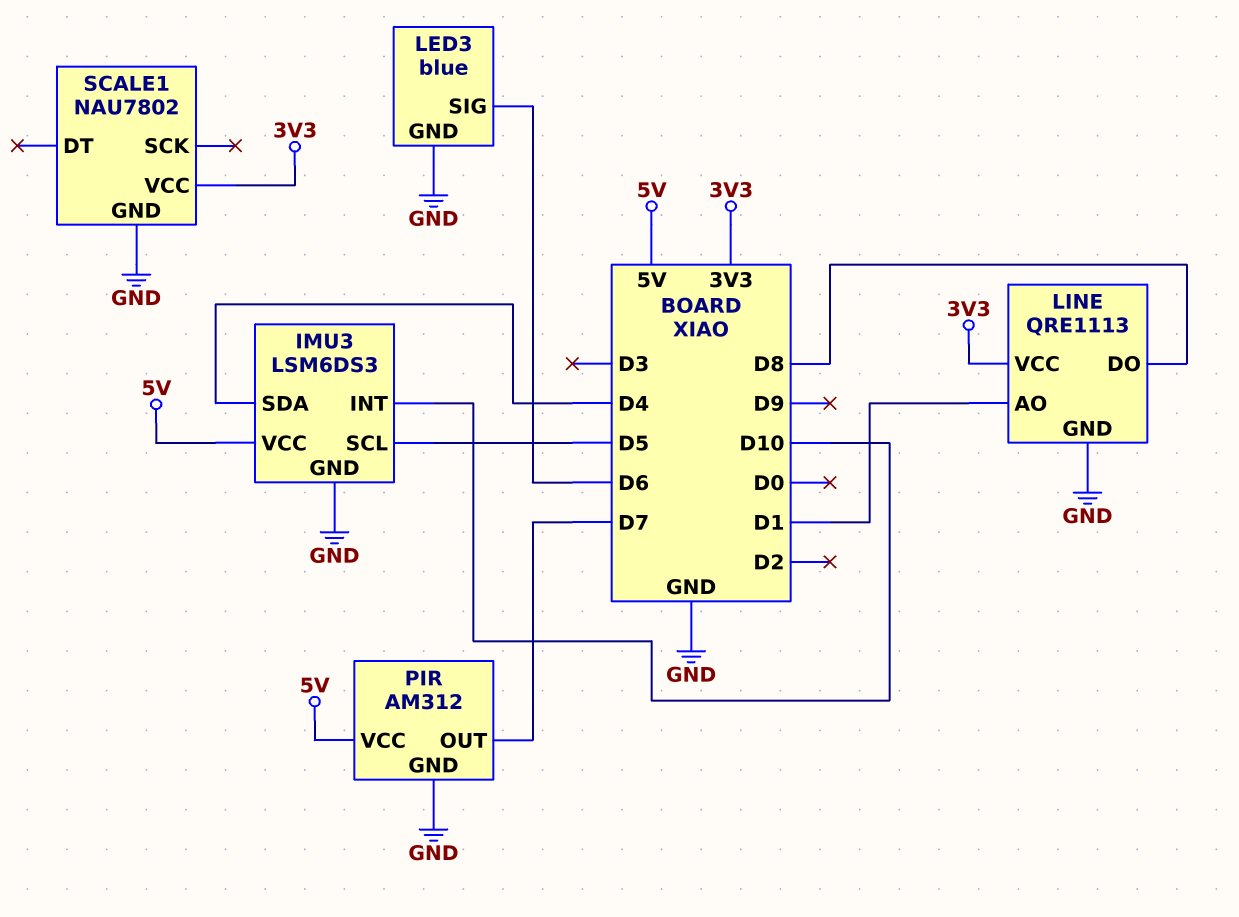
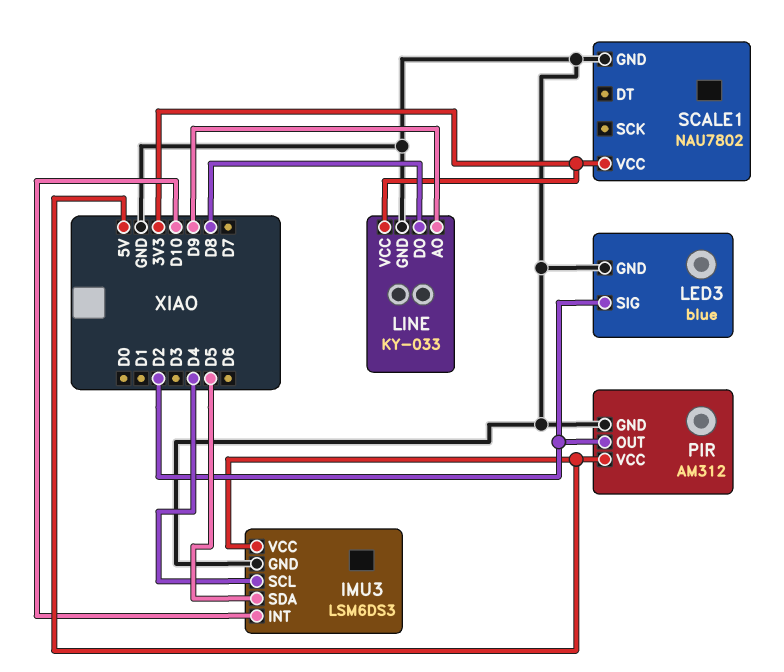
IMU3 pin SCL: D5 -> D4
IMU3 pin SDA: D4 -> D5
LED3 pin SIG: D6 -> D2
LINE: QRE1113 -> KY-033
LINE pin AO: D1 -> D9
PIR pin OUT: D7 -> D2

